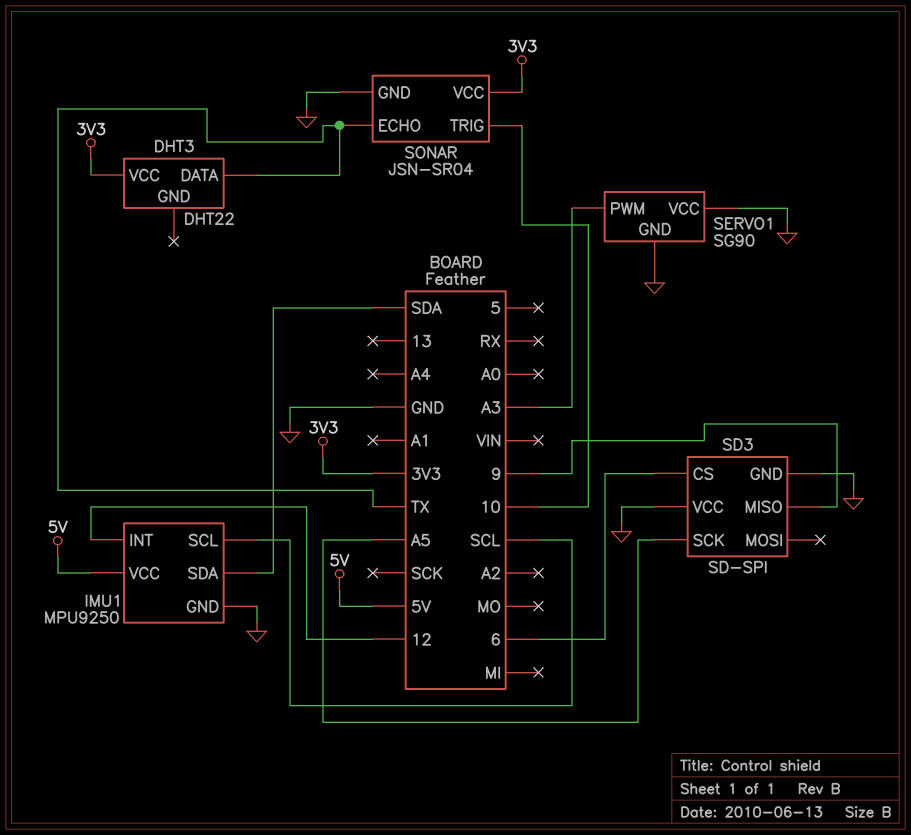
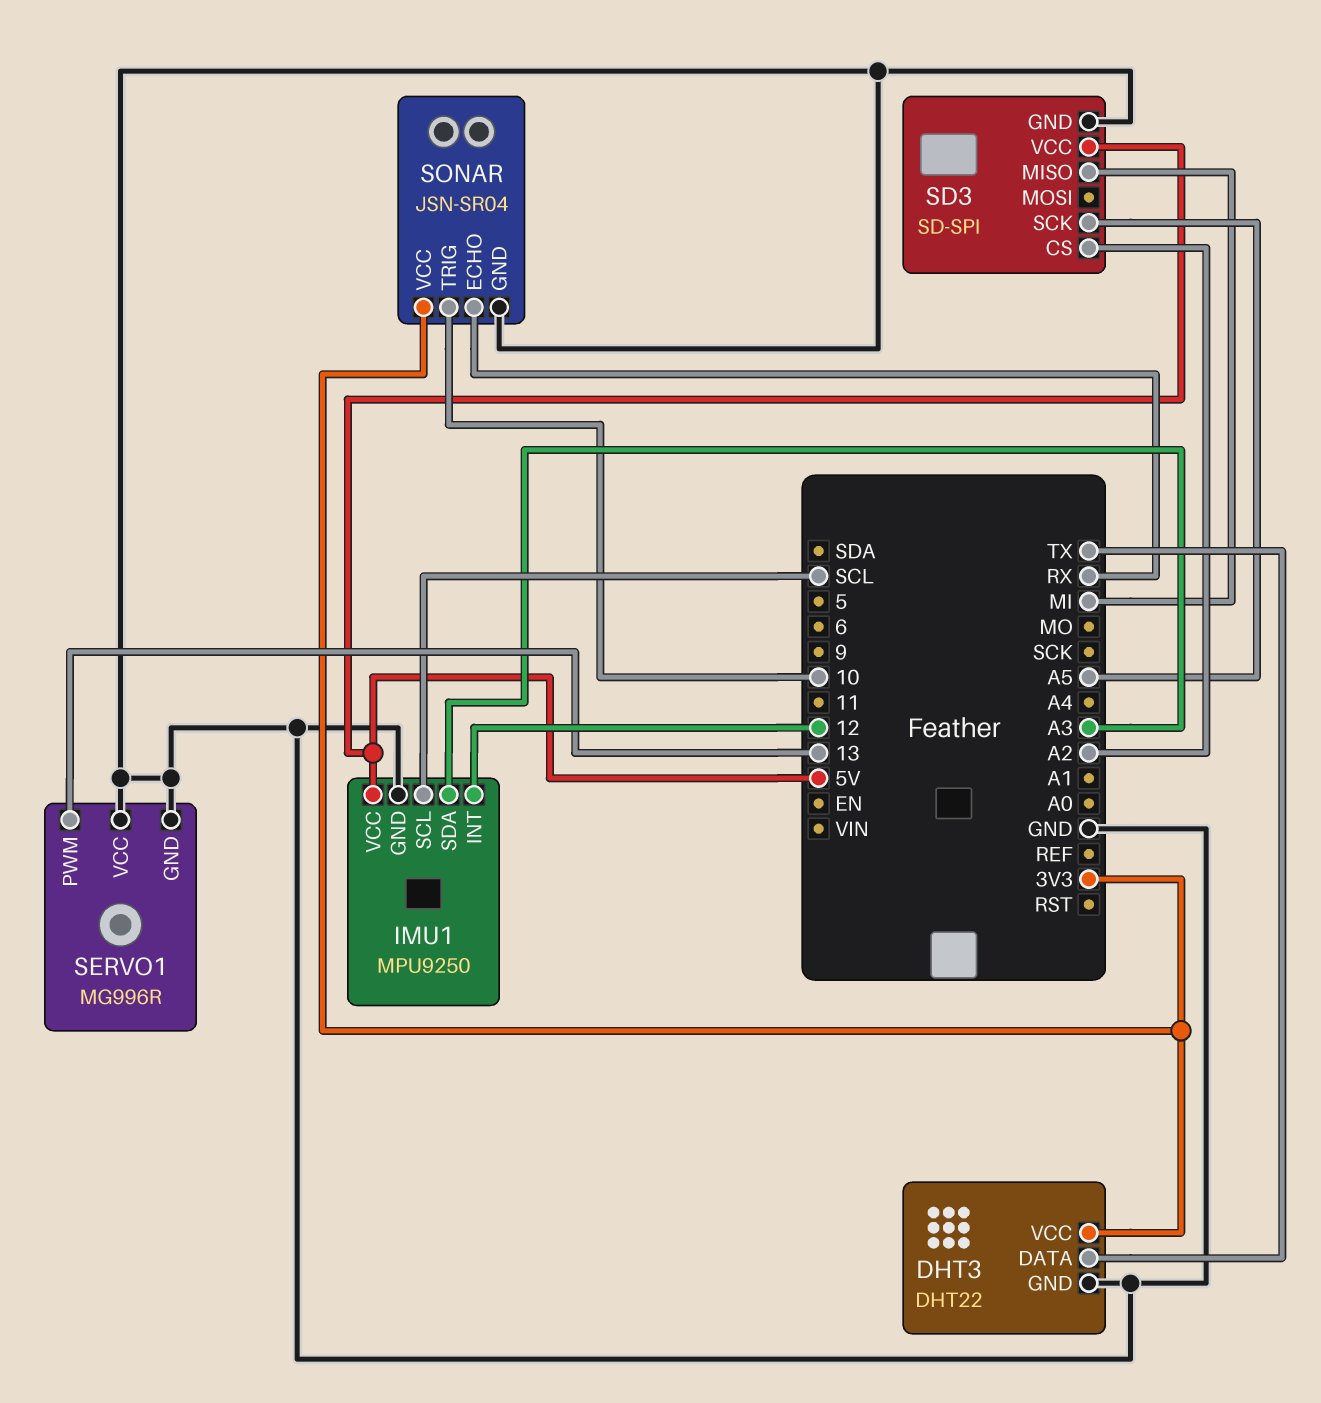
DHT3 pin GND: none -> GND
IMU1 pin SDA: SDA -> A3
SD3 pin CS: 6 -> A2
SD3 pin MISO: 9 -> MI
SD3 pin VCC: GND -> 5V
SERVO1: SG90 -> MG996R
SERVO1 pin PWM: A3 -> 13
SONAR pin ECHO: TX -> RX

